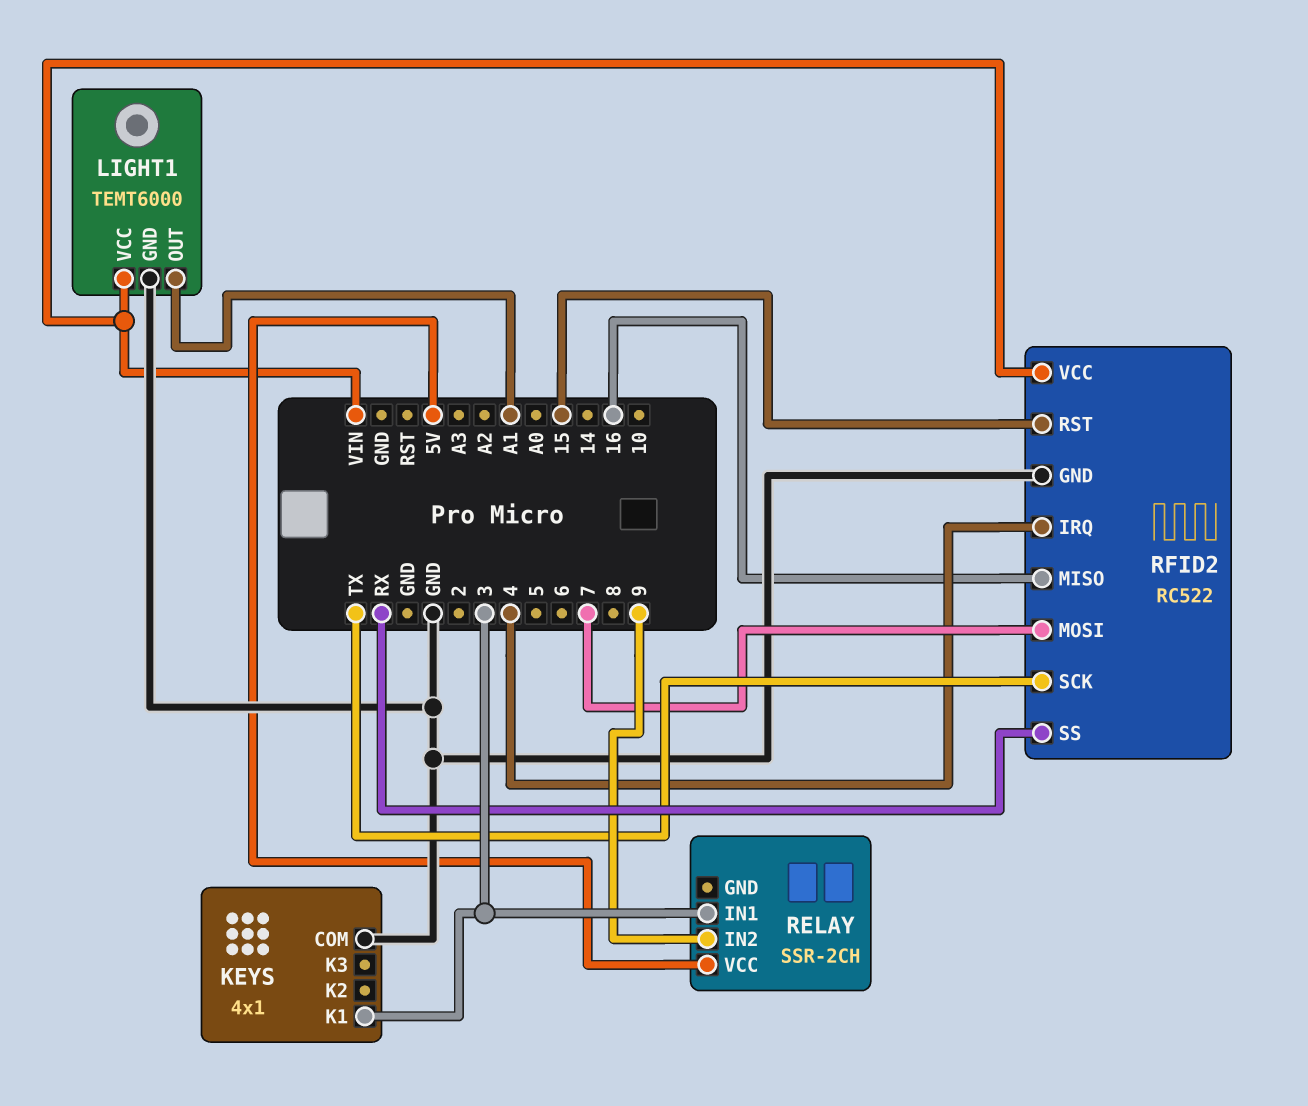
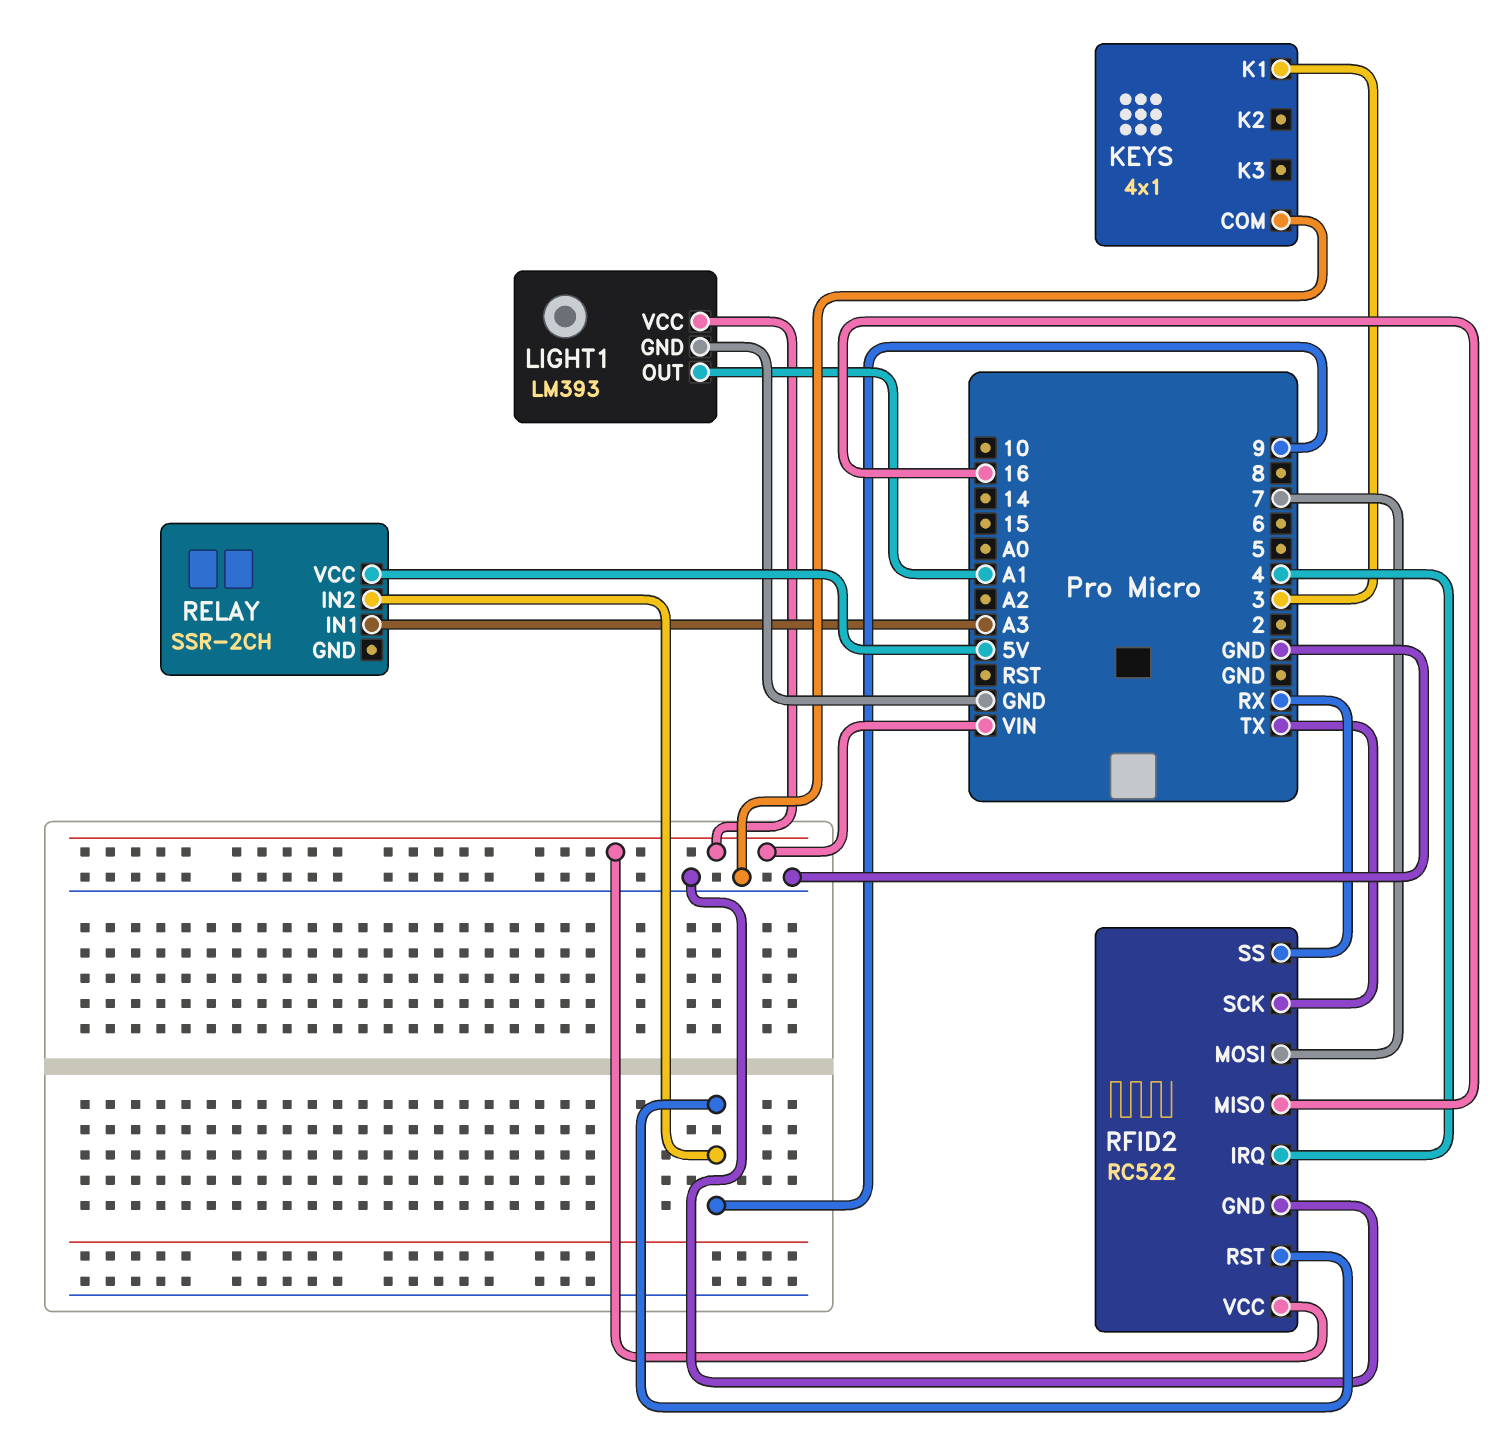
LIGHT1: TEMT6000 -> LM393
RELAY pin IN1: 3 -> A3
RFID2 pin RST: 15 -> 9

